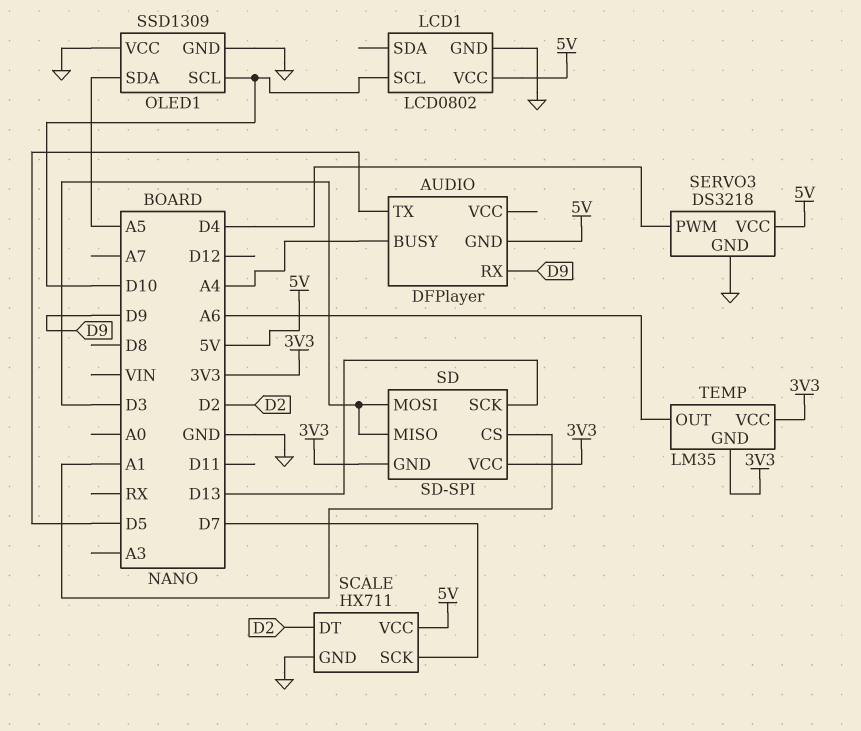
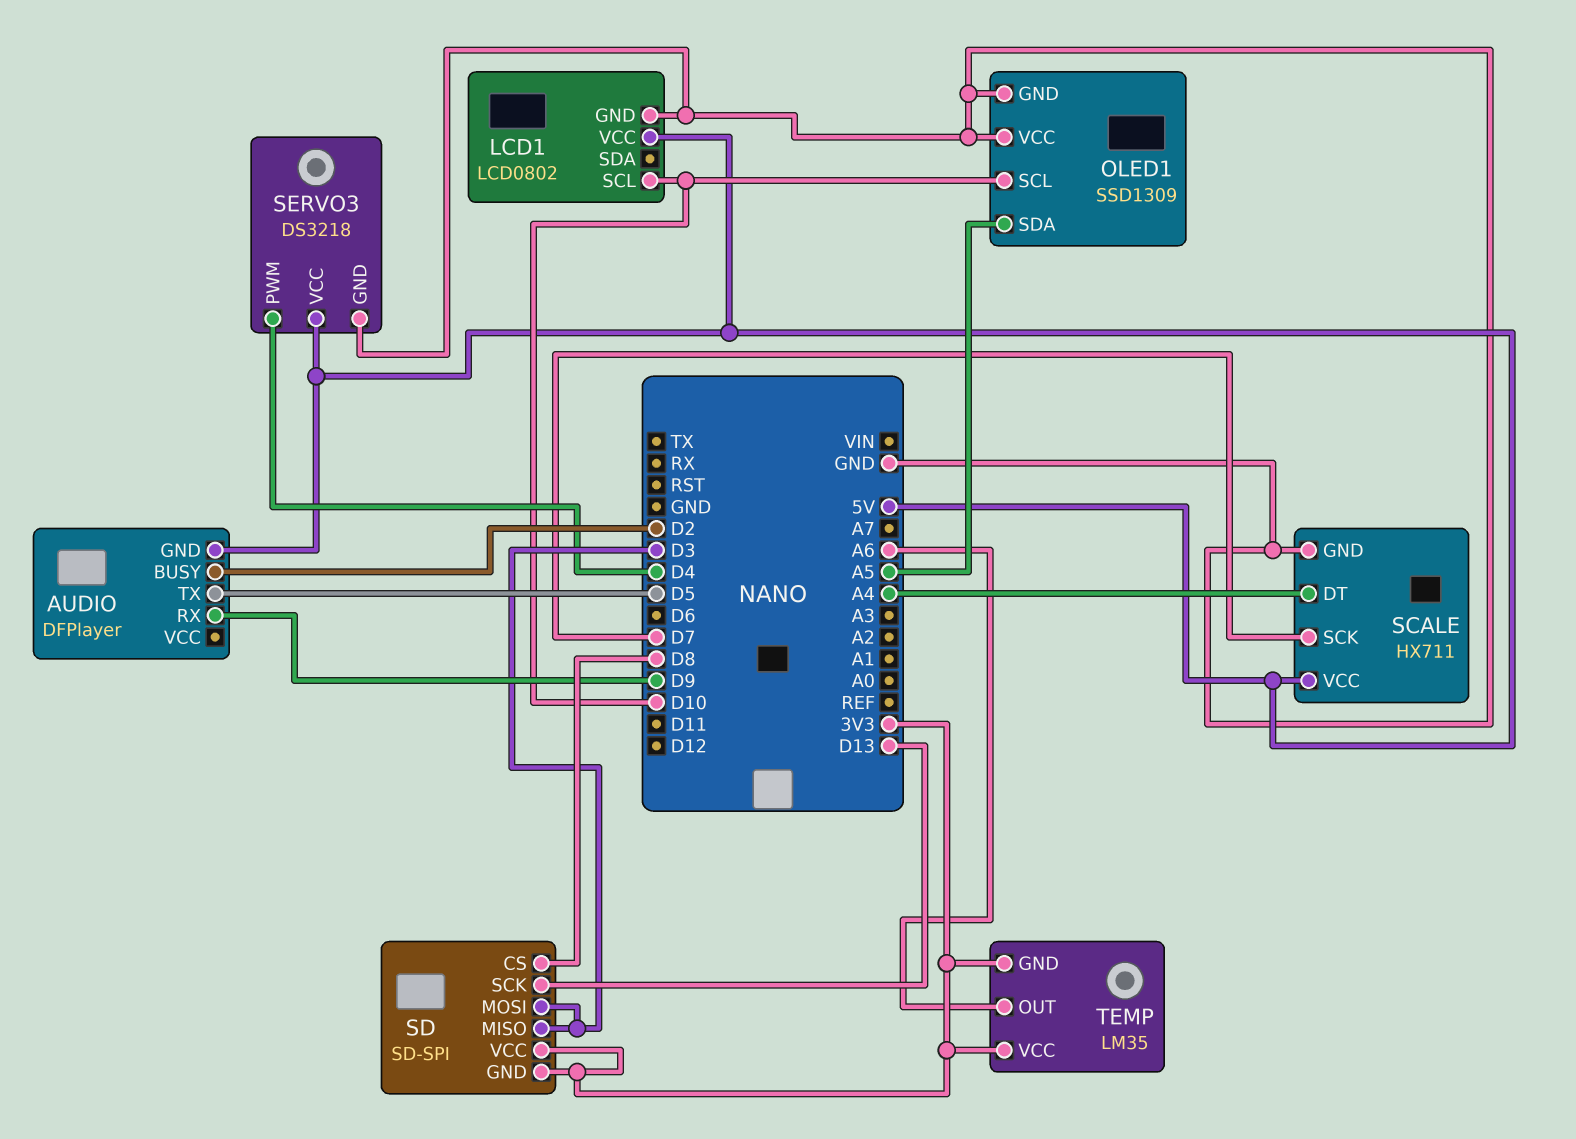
AUDIO pin BUSY: A4 -> D2
SCALE pin DT: D2 -> A4
SD pin CS: A1 -> D8

